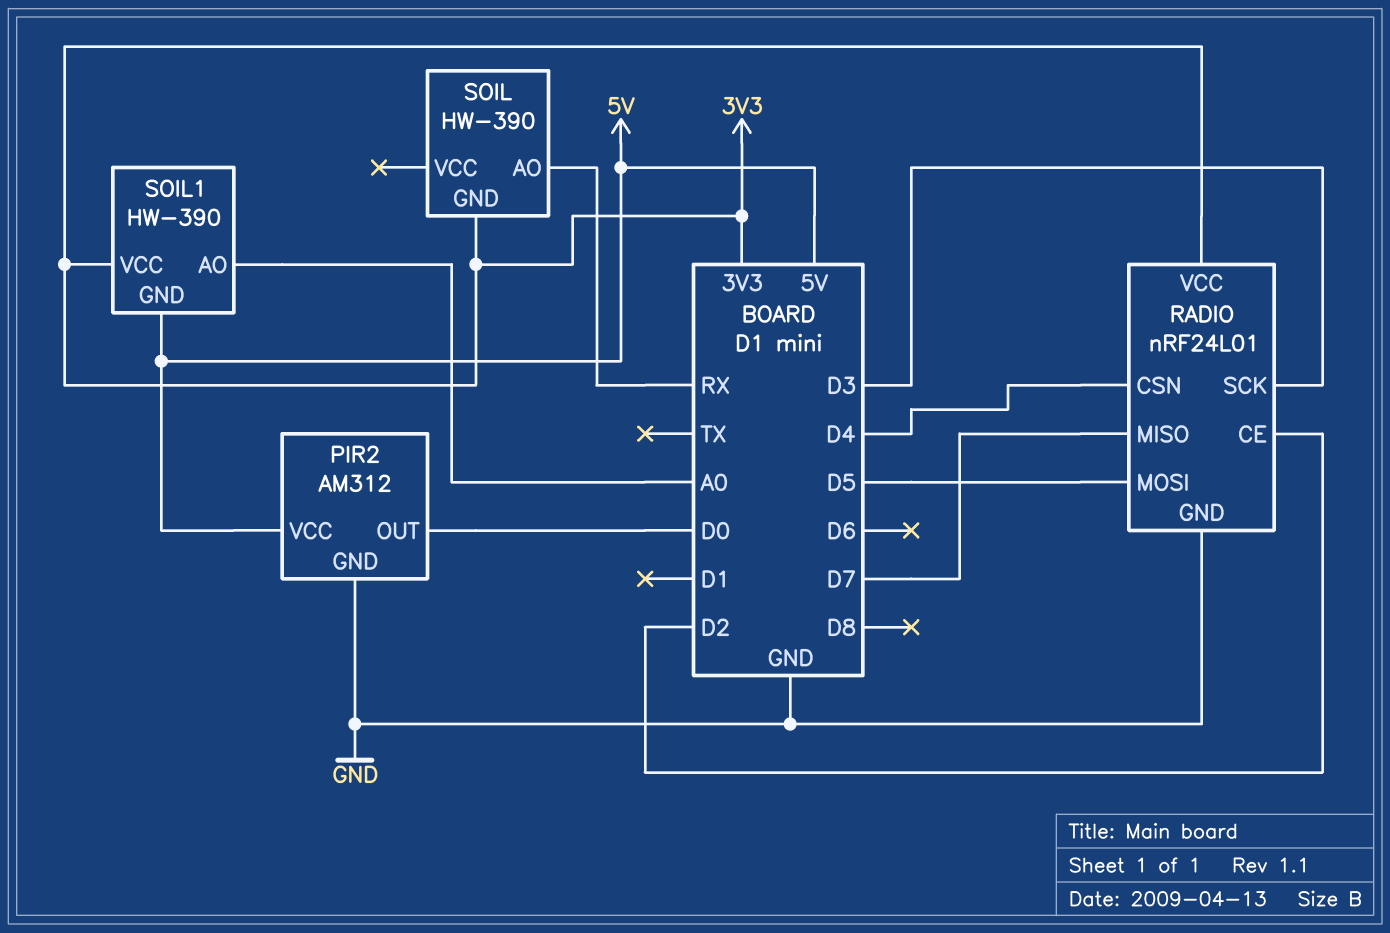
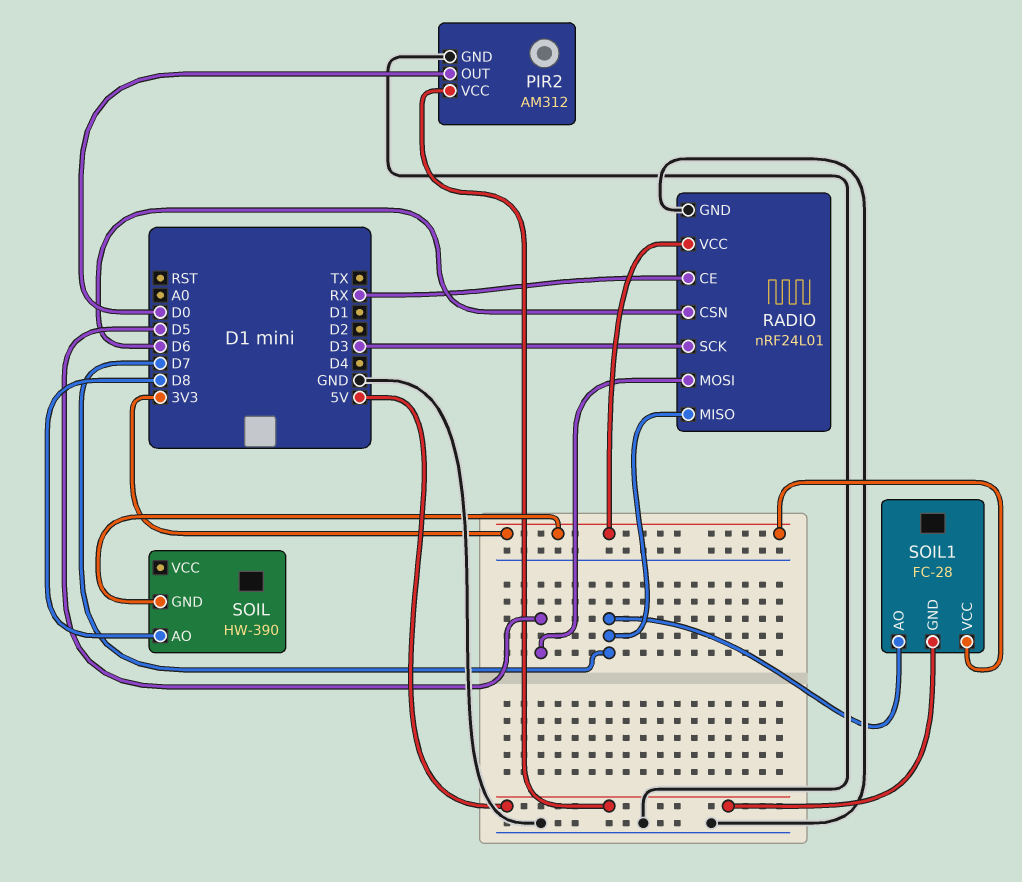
RADIO pin CE: D2 -> RX
RADIO pin CSN: D4 -> D6
SOIL pin AO: RX -> D8
SOIL1: HW-390 -> FC-28
SOIL1 pin AO: A0 -> D7

